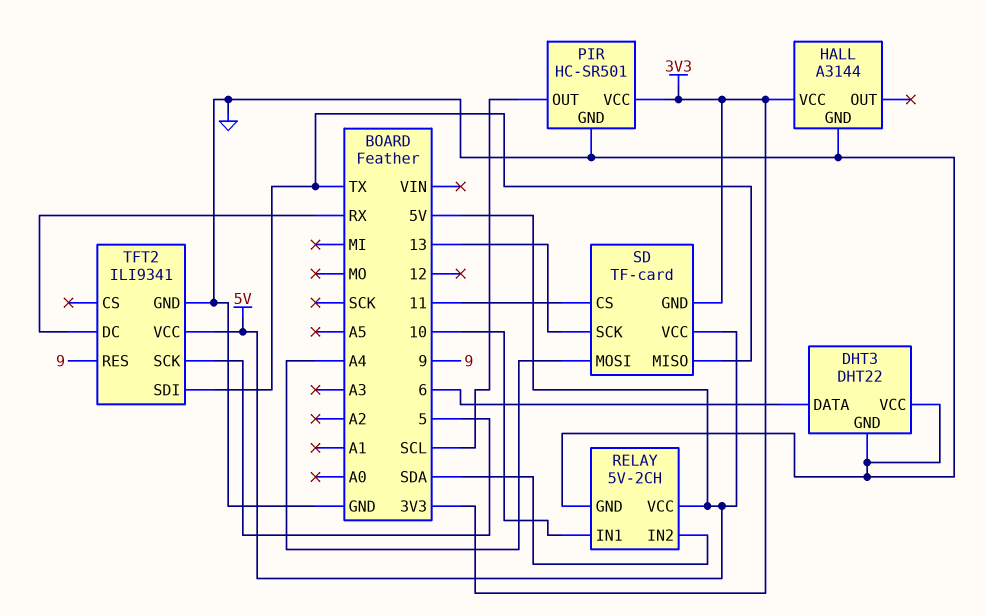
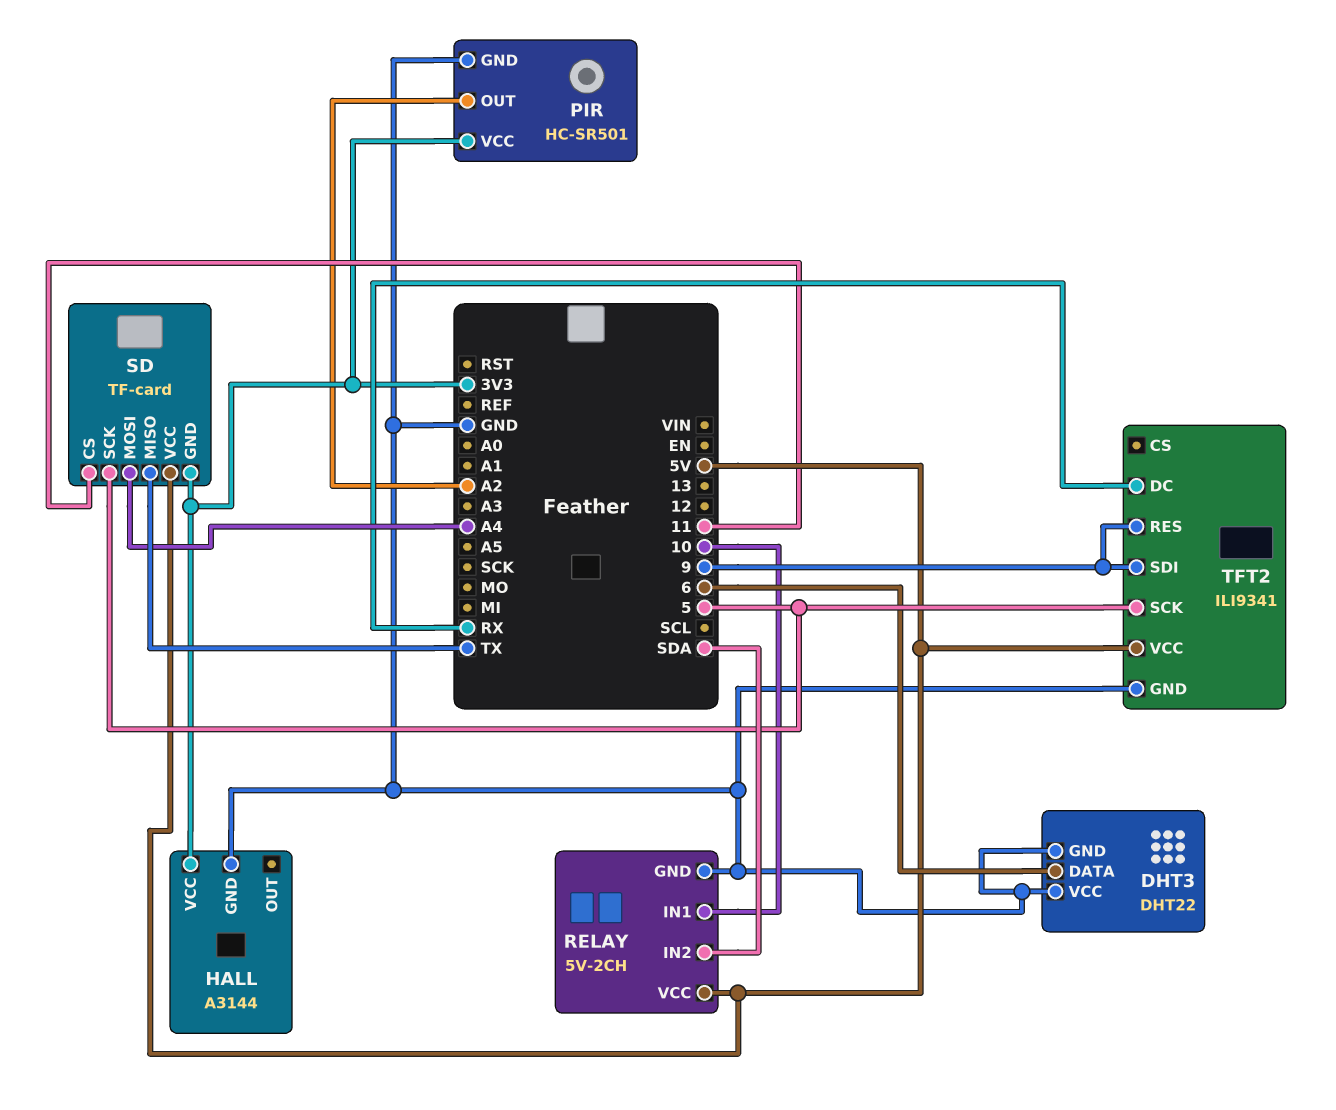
PIR pin OUT: SCL -> A2
SD pin SCK: 13 -> 5
TFT2 pin SDI: TX -> 9

